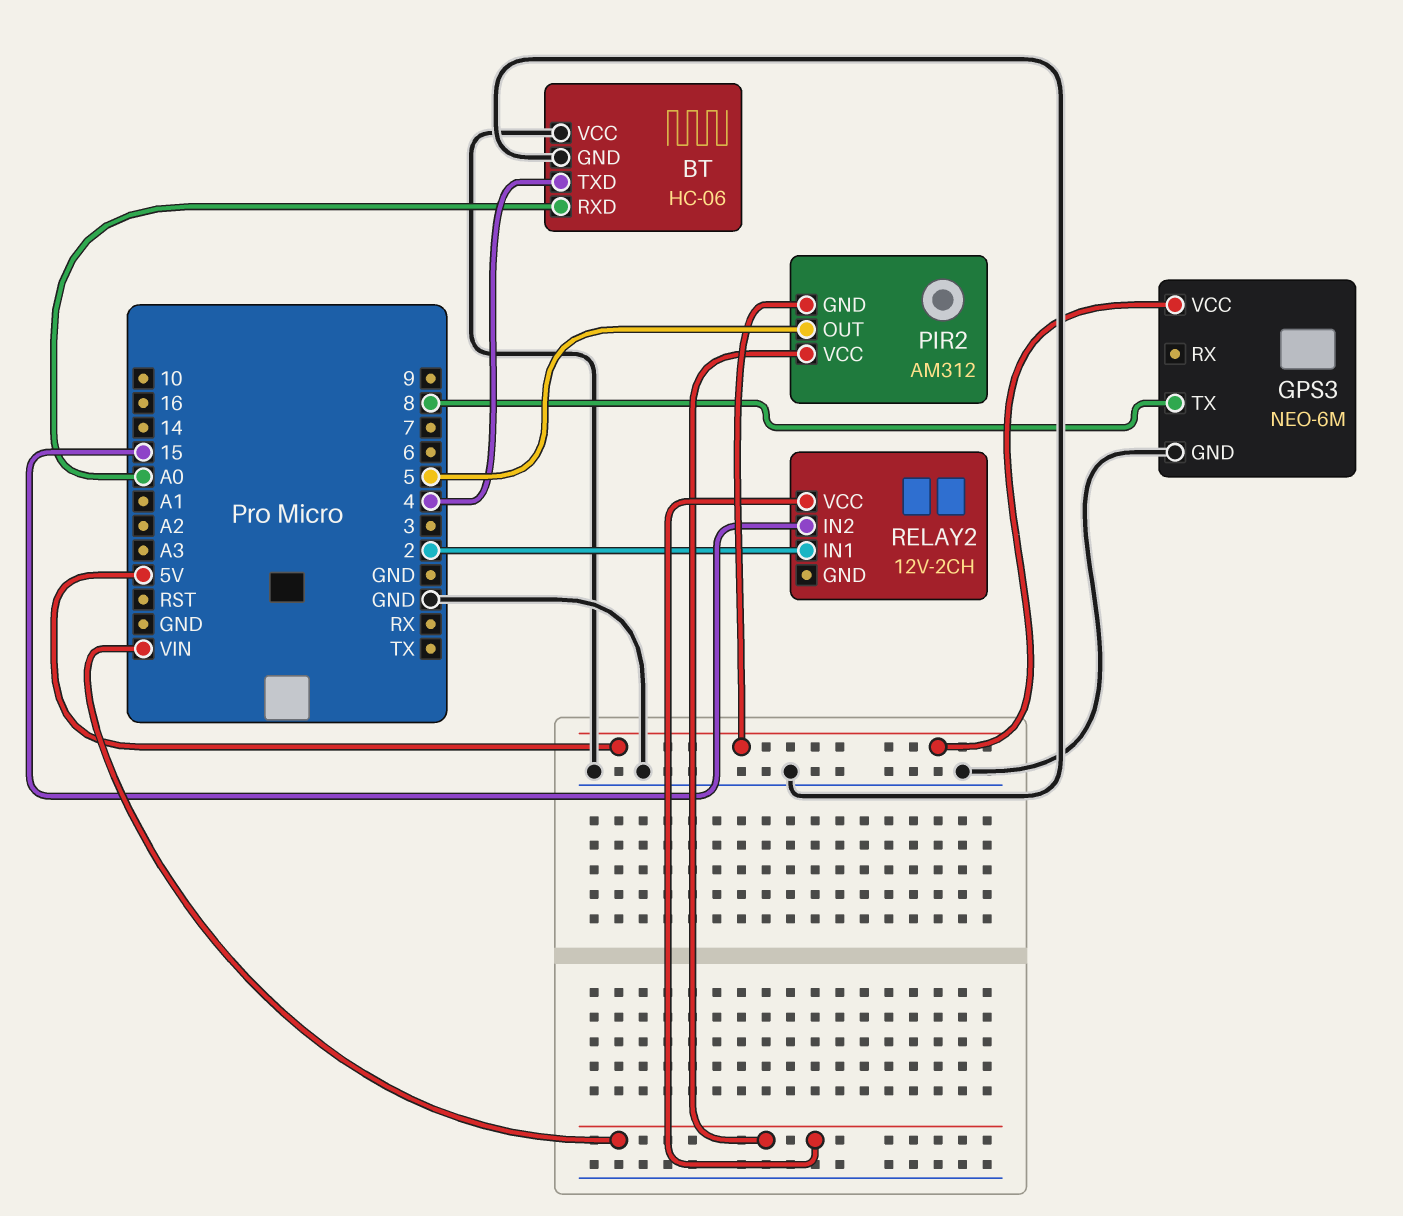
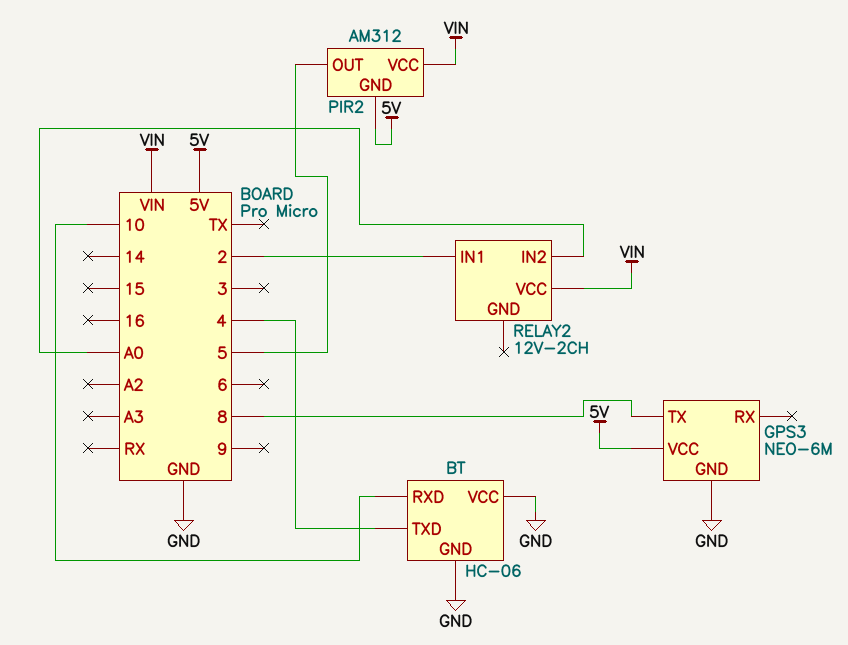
BT pin RXD: A0 -> 10
RELAY2 pin IN2: 15 -> A0

